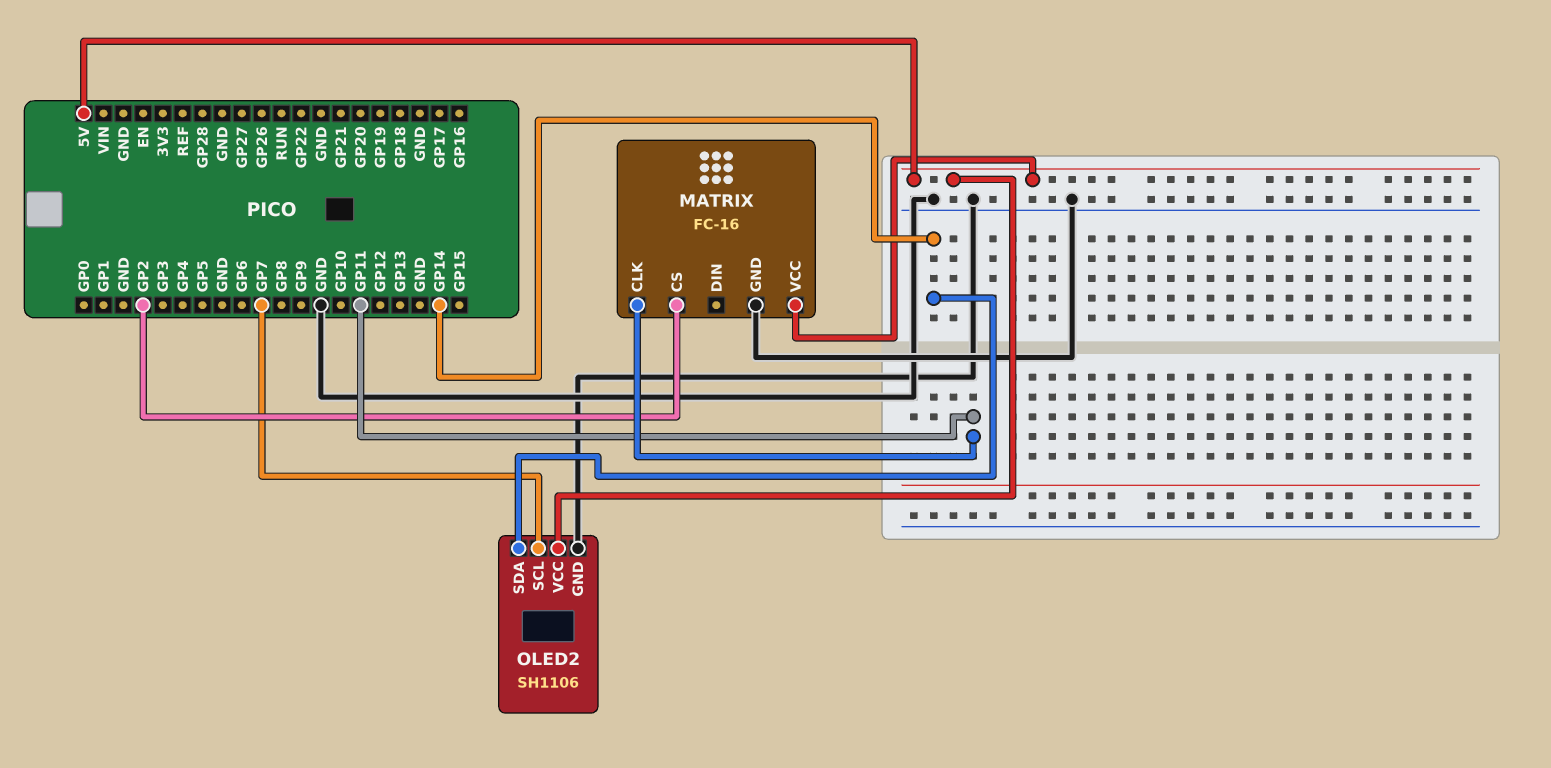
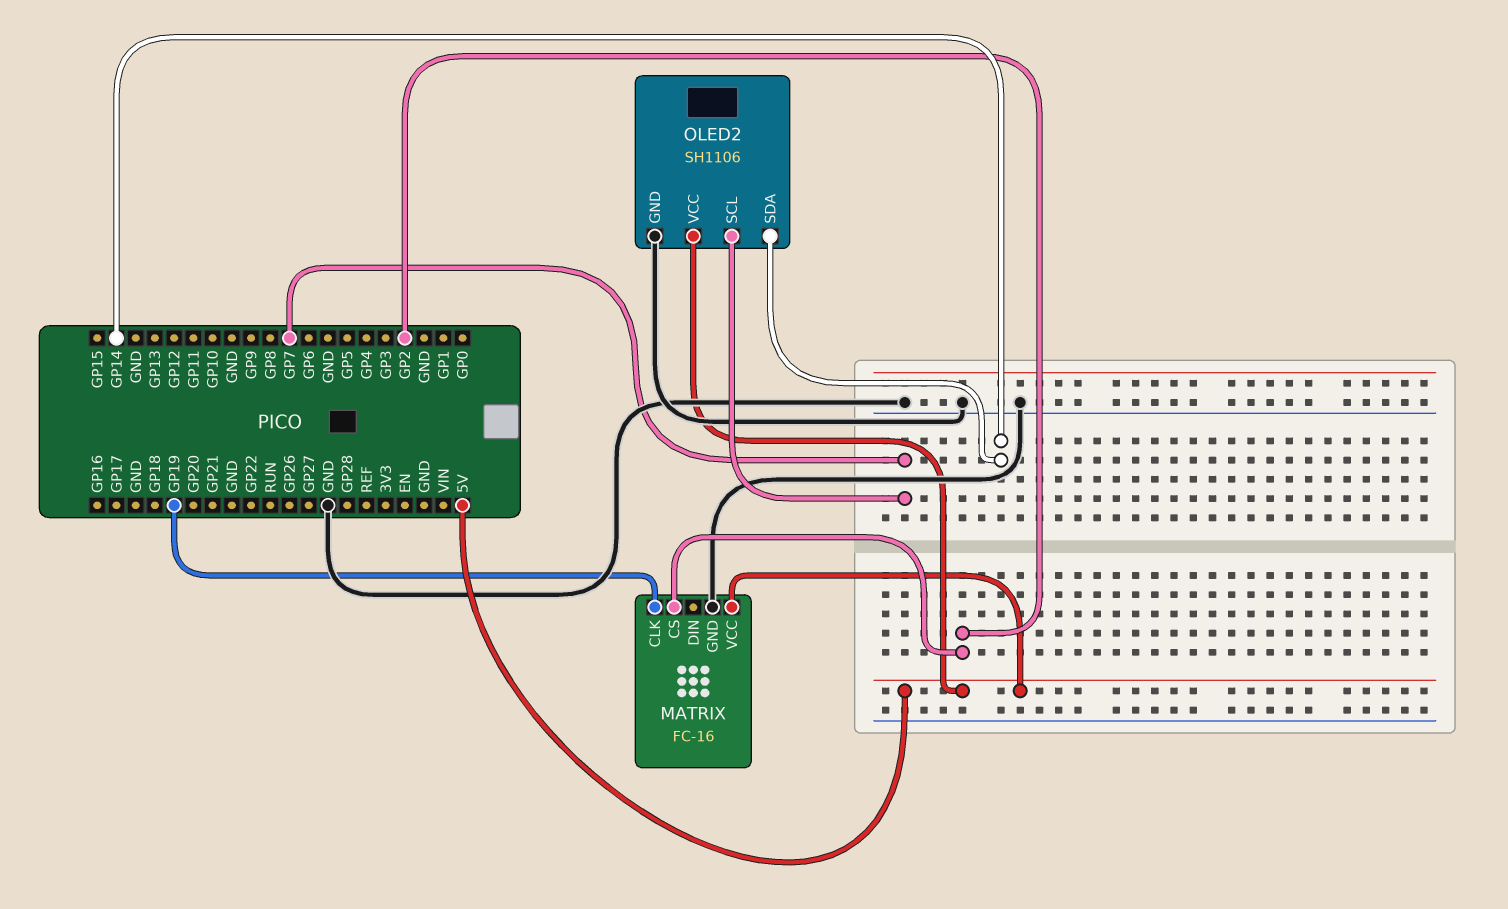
MATRIX pin CLK: GP11 -> GP19

